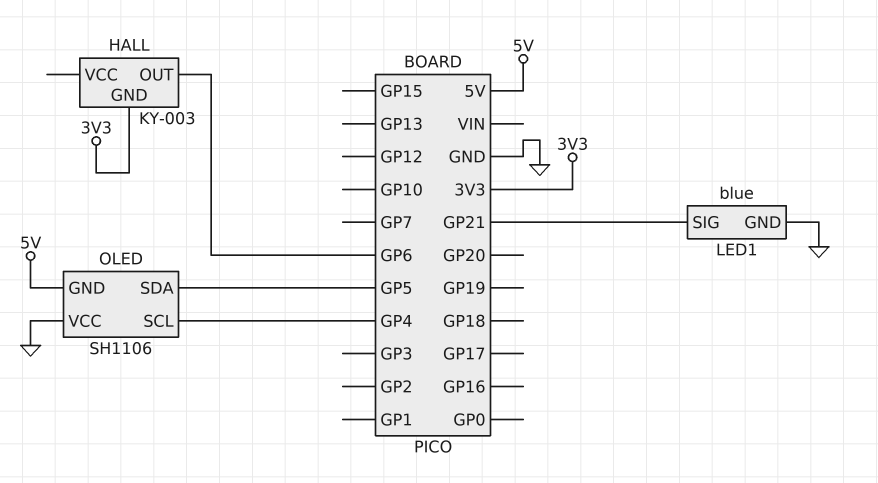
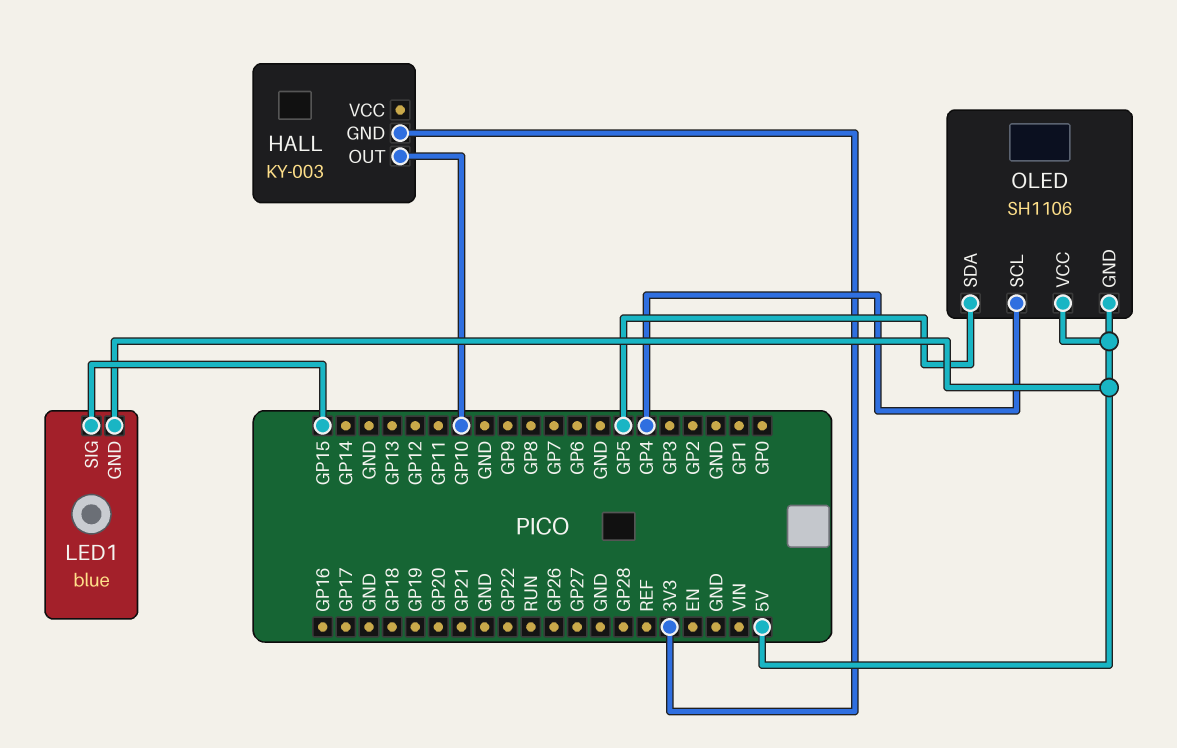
HALL pin OUT: GP6 -> GP10
LED1 pin GND: GND -> 5V
LED1 pin SIG: GP21 -> GP15
OLED pin VCC: GND -> 5V

